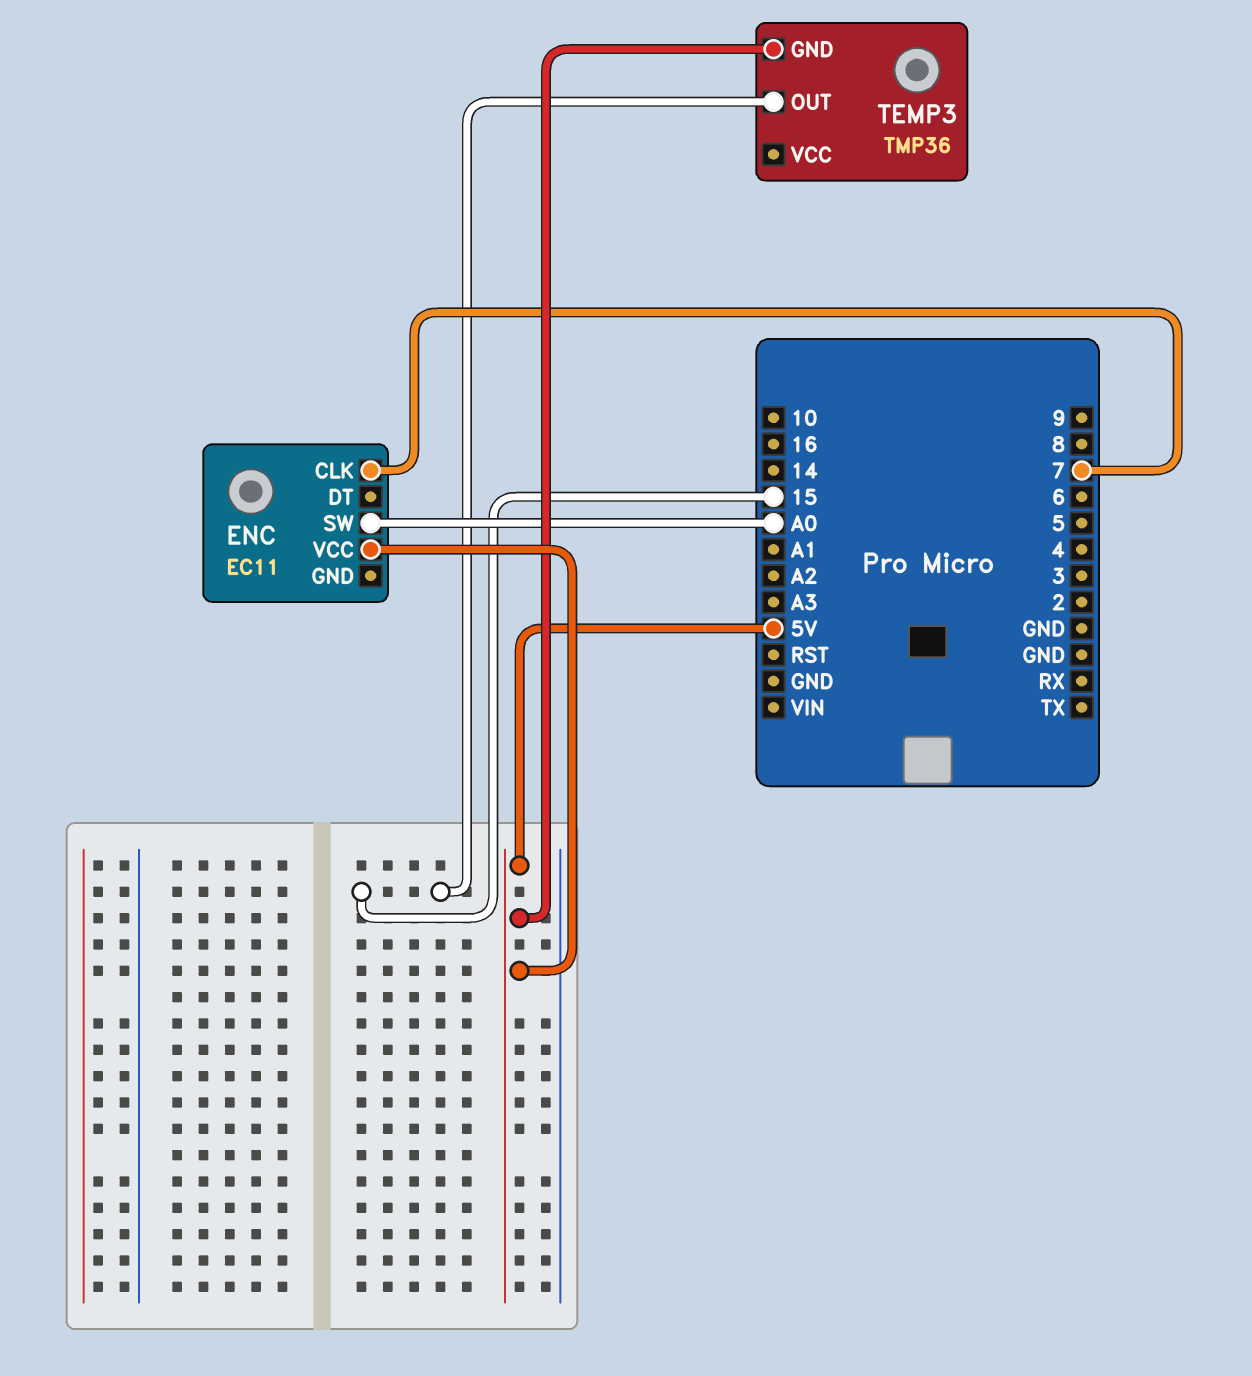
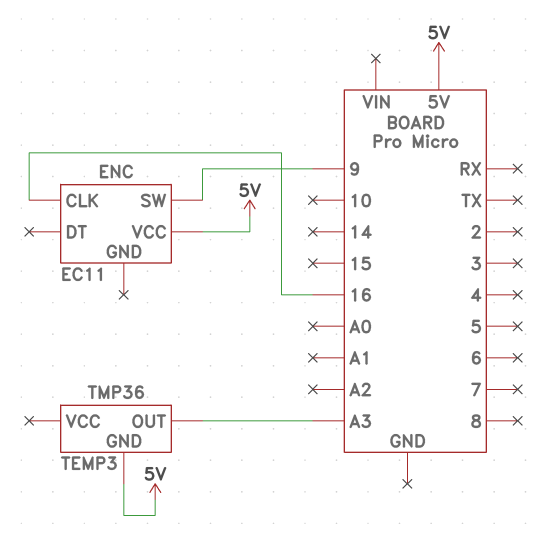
ENC pin CLK: 7 -> 16
ENC pin SW: A0 -> 9
TEMP3 pin OUT: 15 -> A3

